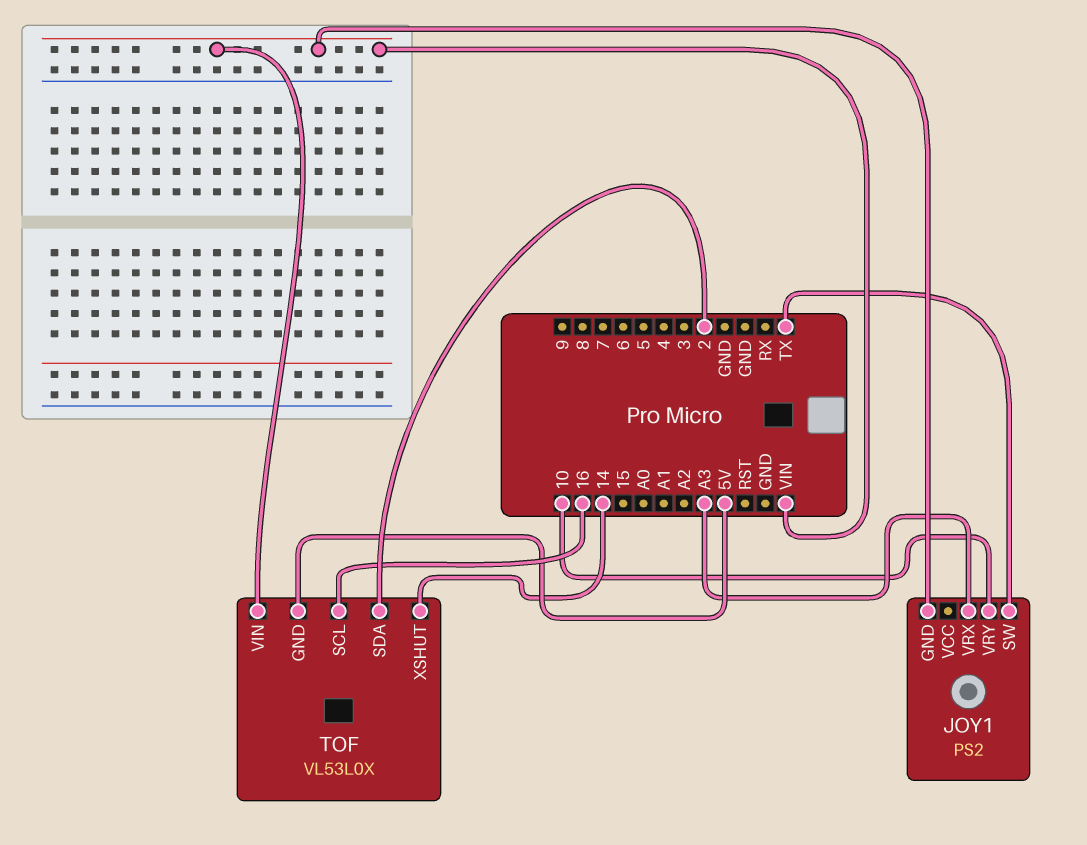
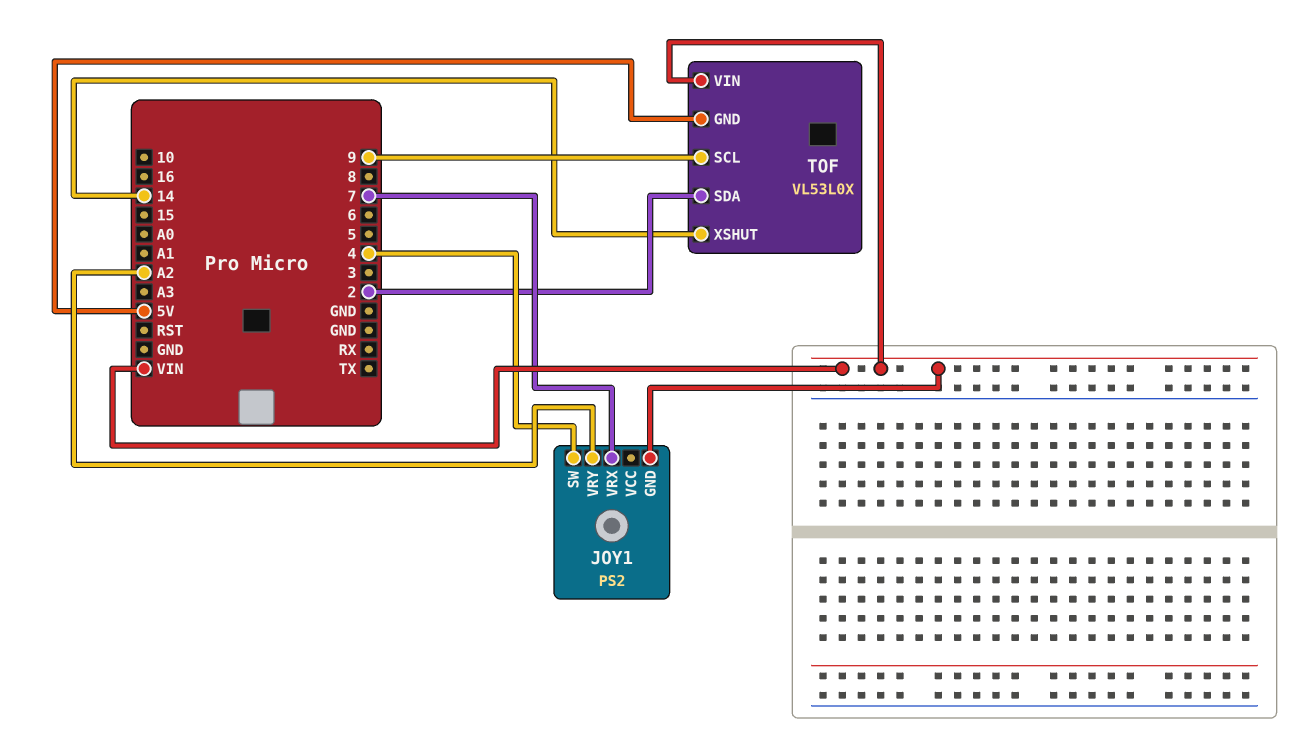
JOY1 pin SW: TX -> 4
JOY1 pin VRX: A3 -> 7
JOY1 pin VRY: 10 -> A2
TOF pin SCL: 16 -> 9

